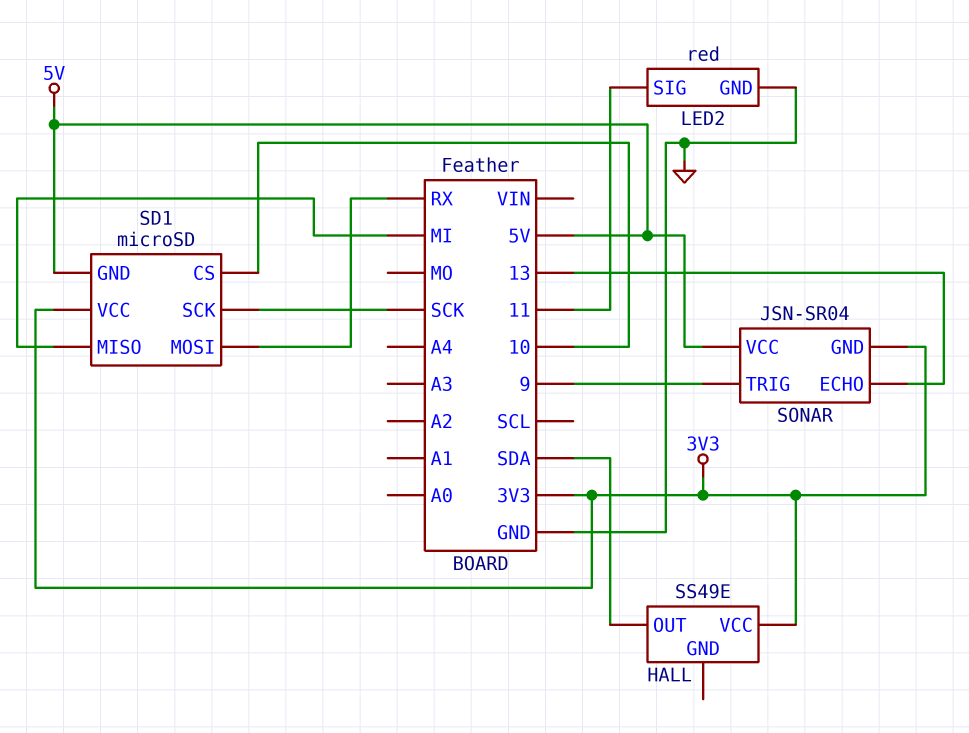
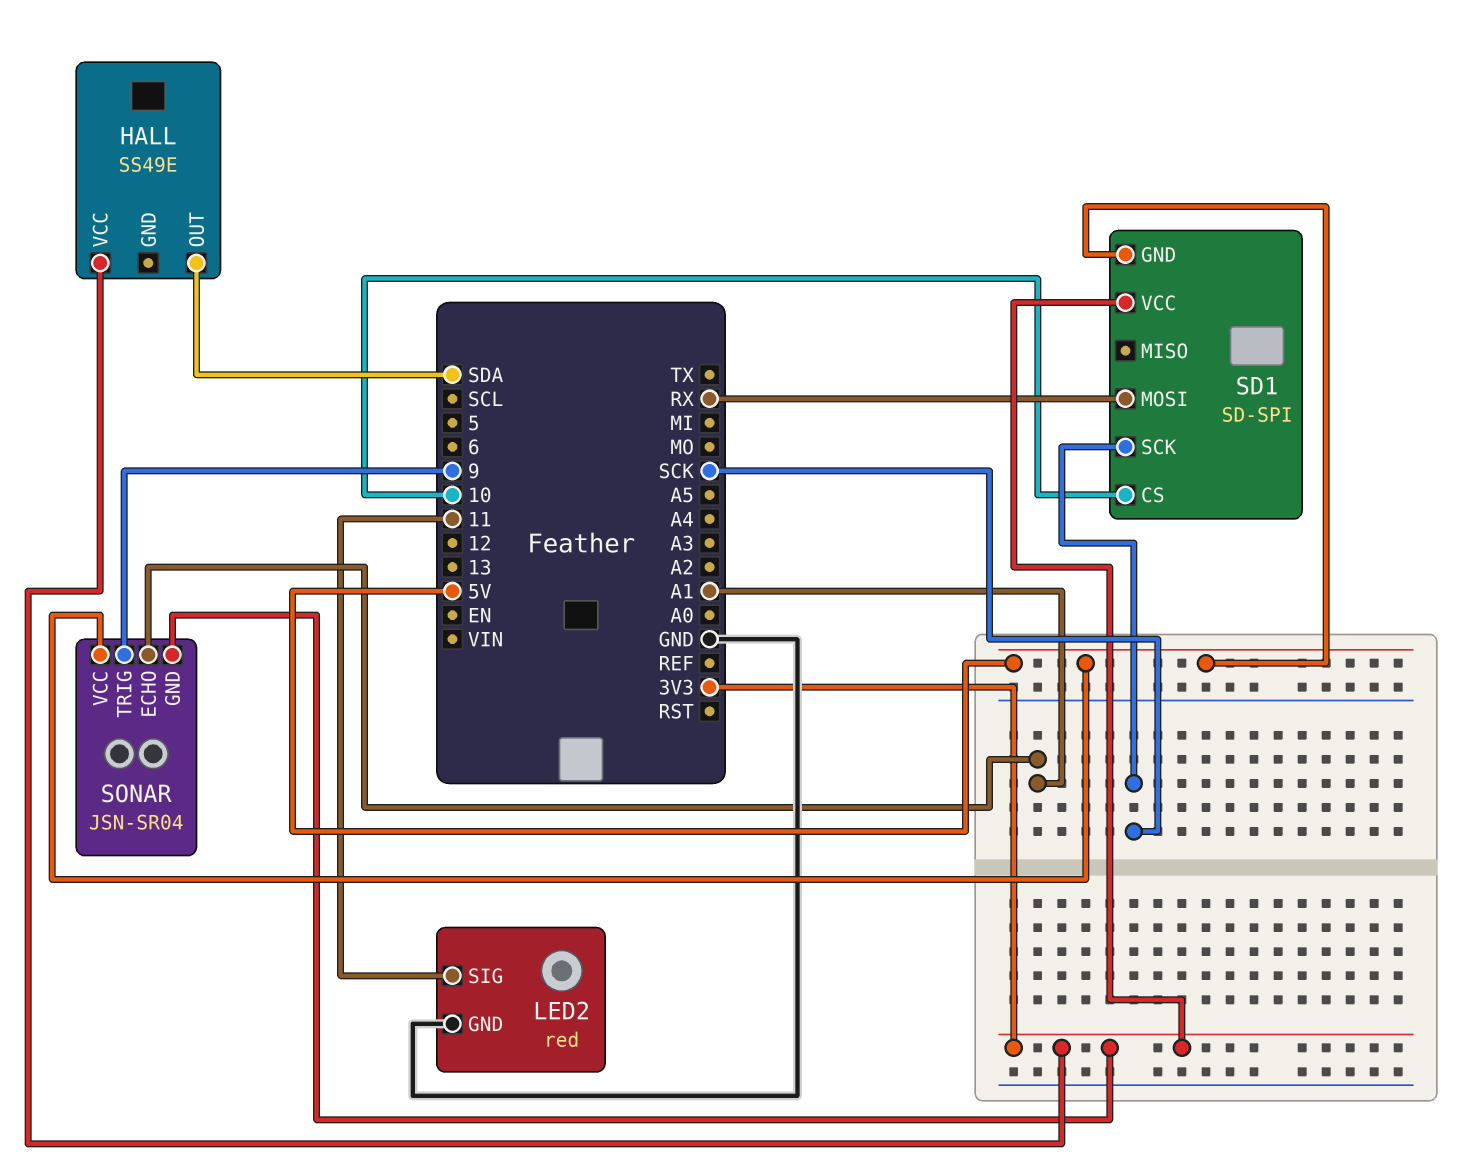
SD1: microSD -> SD-SPI
SD1 pin MISO: MI -> none
SONAR pin ECHO: 13 -> A1

